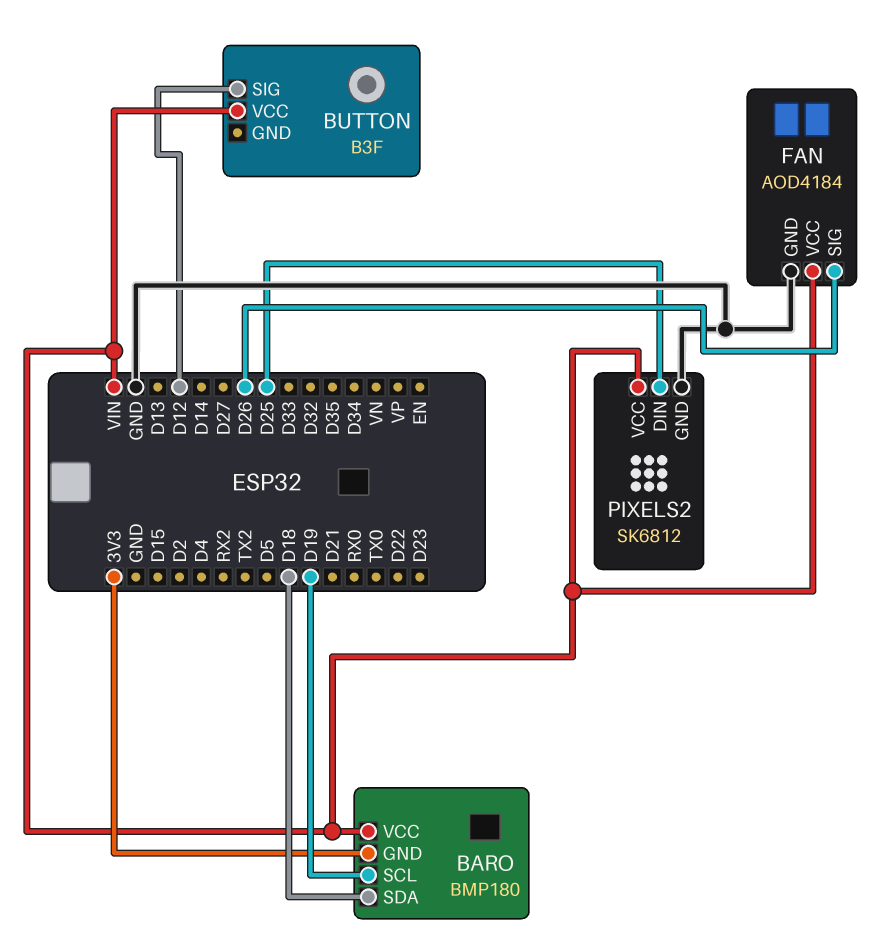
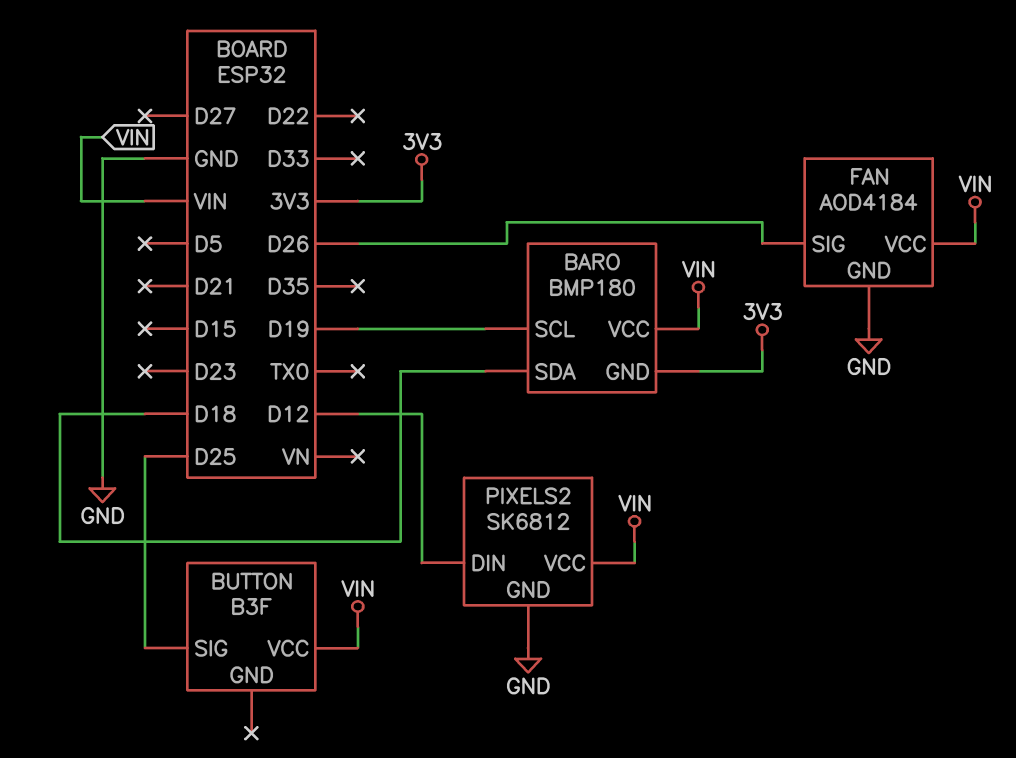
BUTTON pin SIG: D12 -> D25
PIXELS2 pin DIN: D25 -> D12

